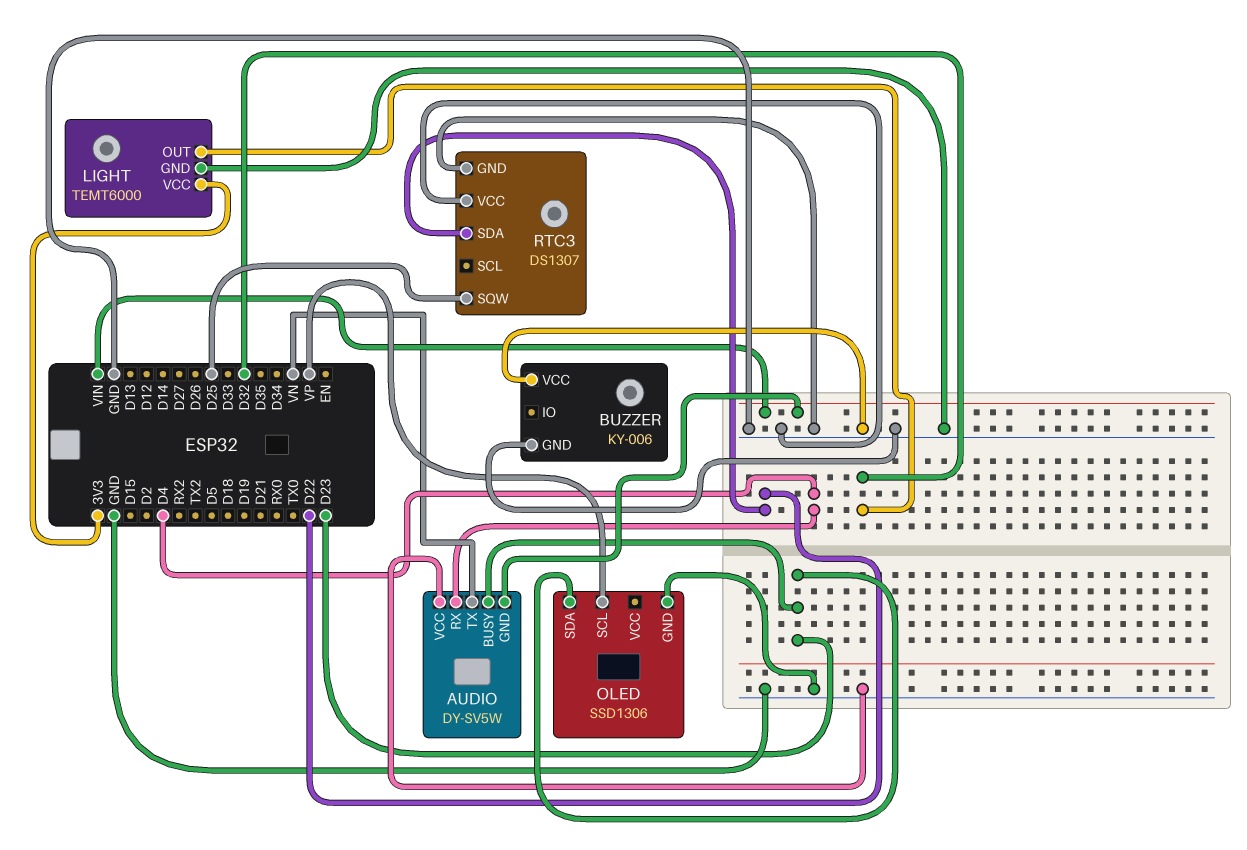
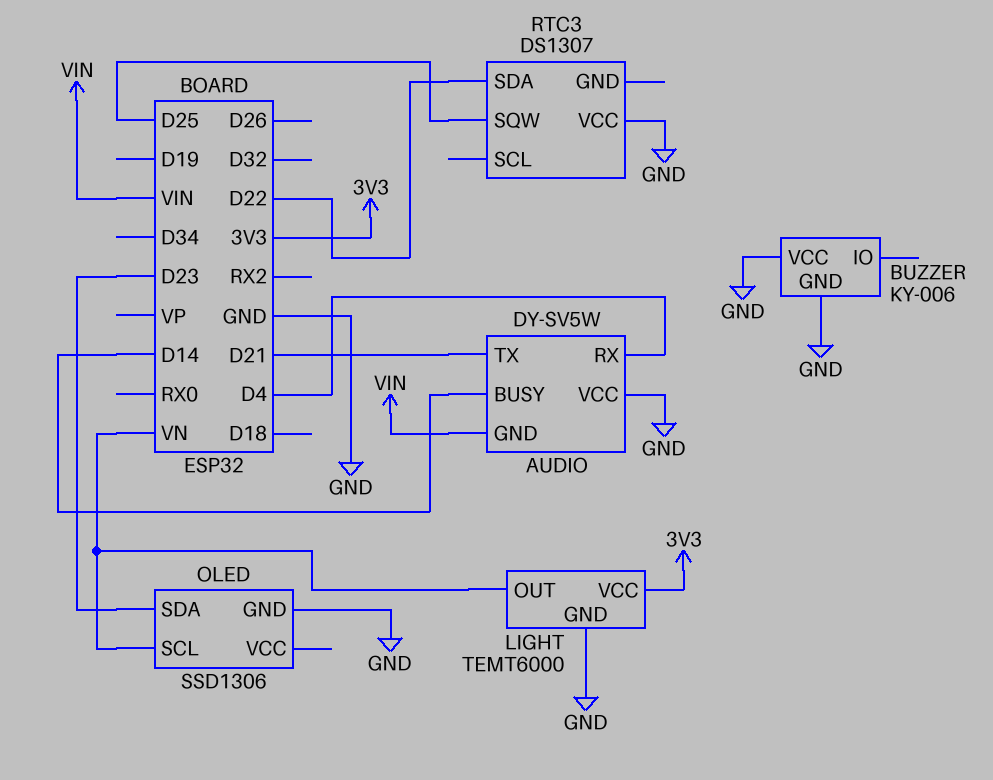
AUDIO pin BUSY: D23 -> D14
AUDIO pin TX: VN -> D21
LIGHT pin OUT: D32 -> VN
OLED pin SCL: VP -> VN
RTC3 pin GND: GND -> none

